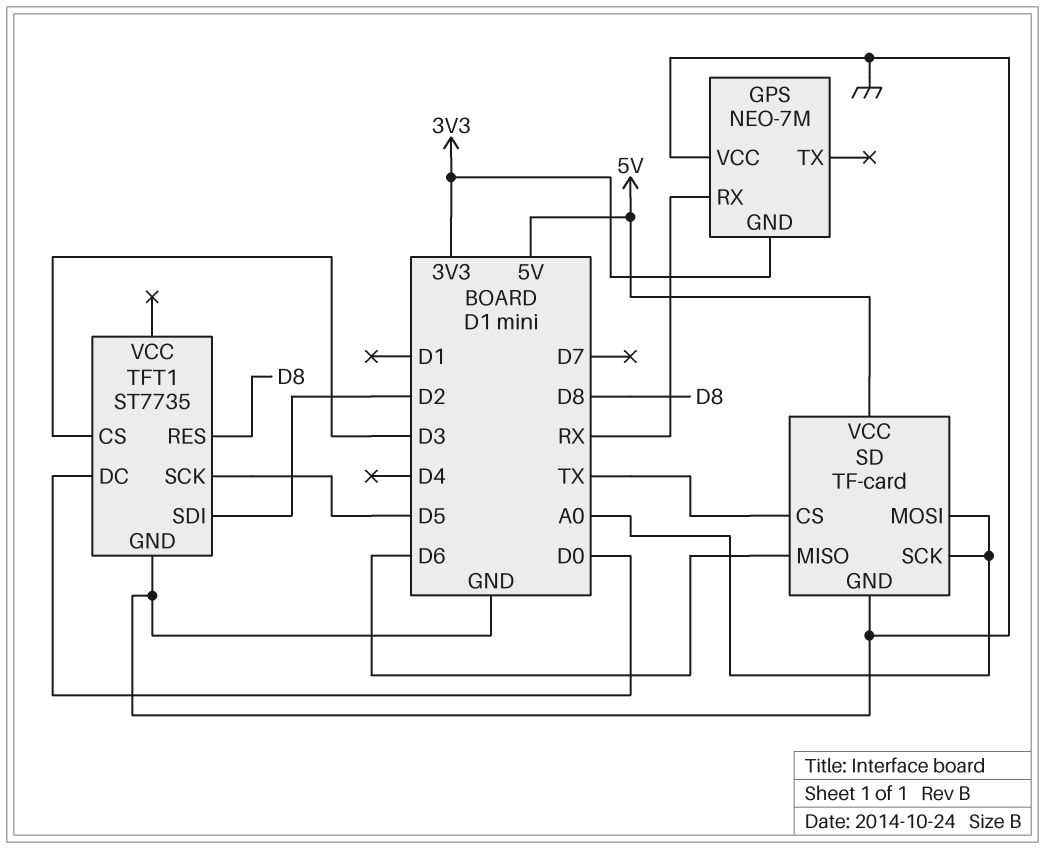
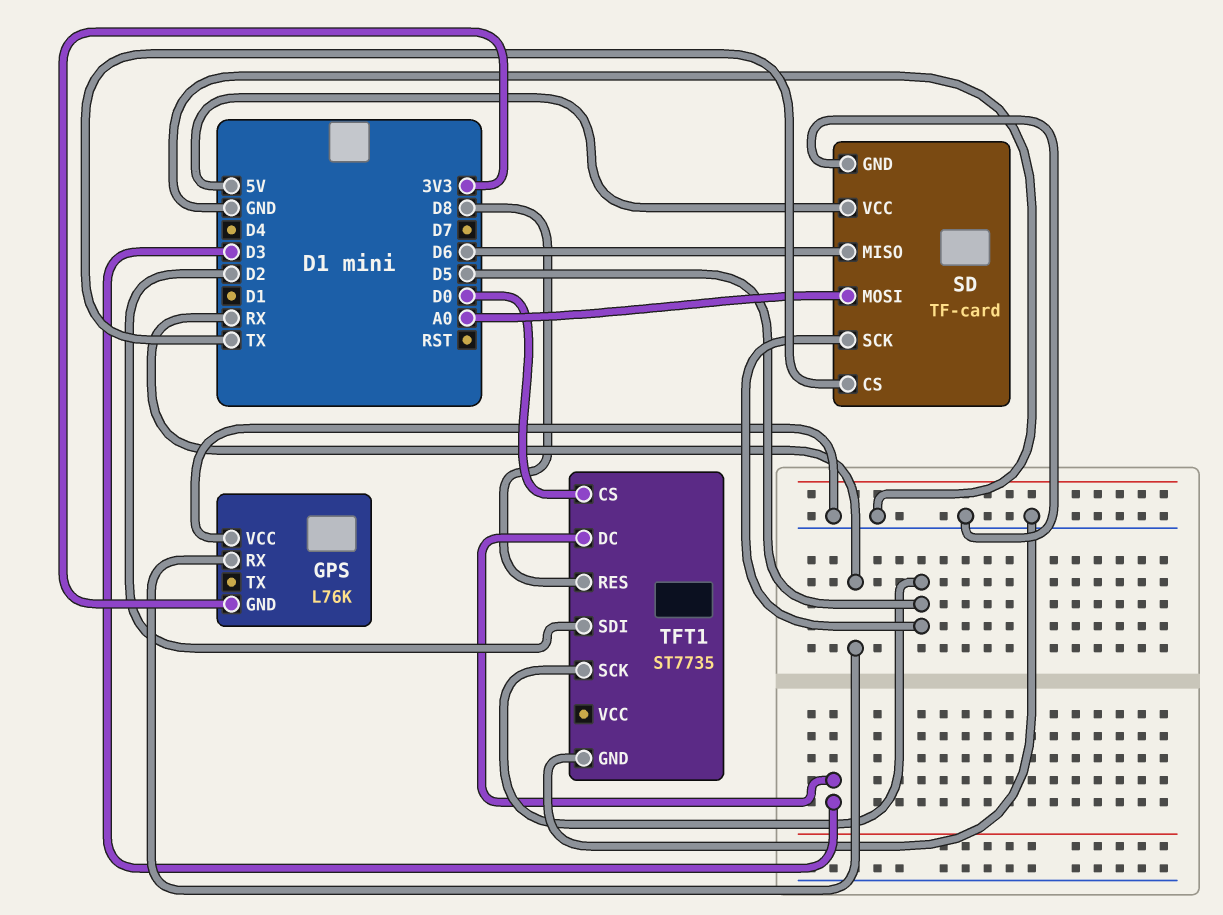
GPS: NEO-7M -> L76K
SD pin SCK: A0 -> D5
TFT1 pin CS: D3 -> D0
TFT1 pin DC: D0 -> D3

